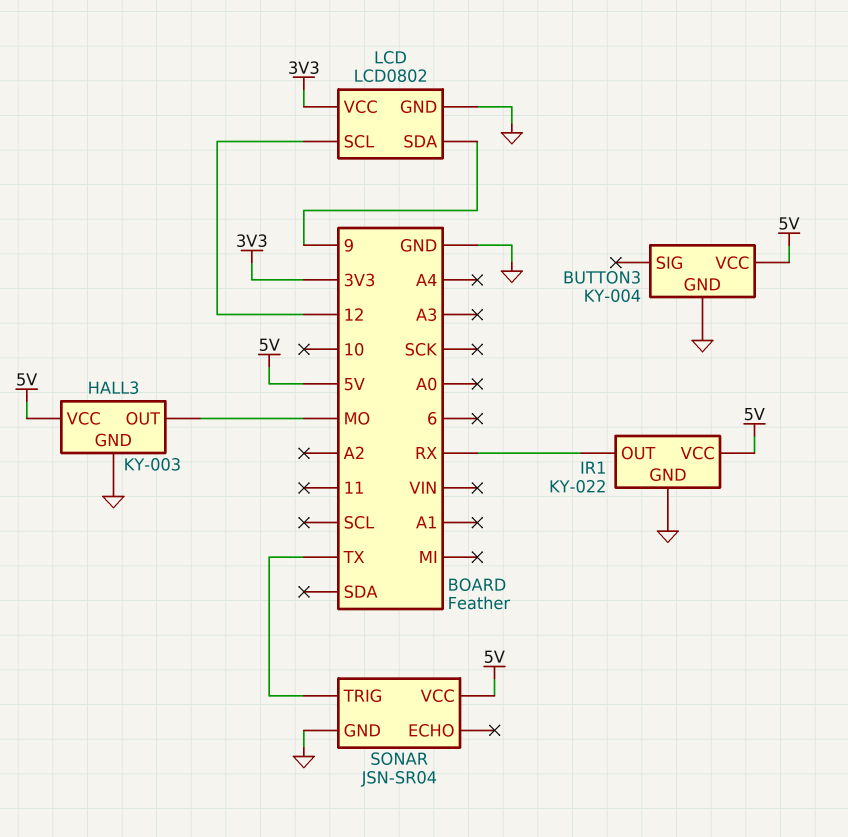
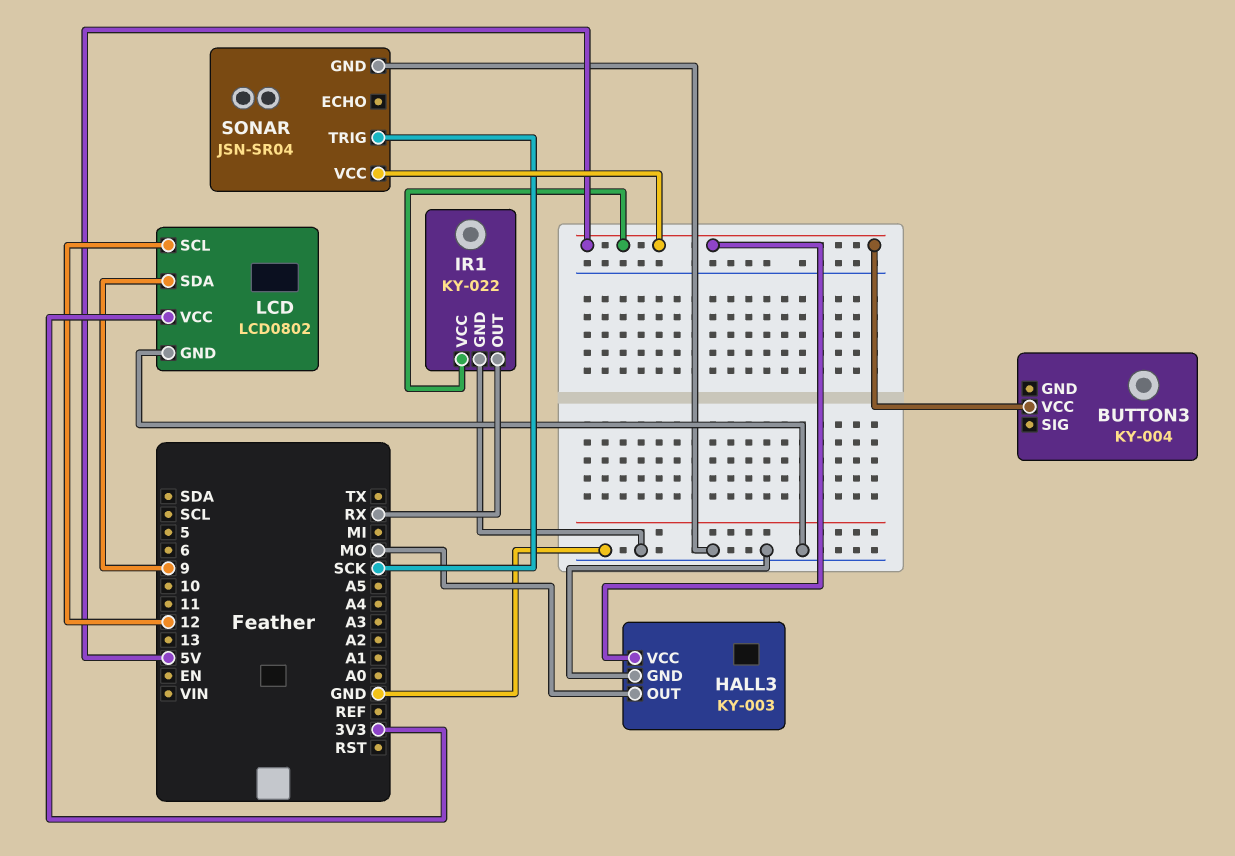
BUTTON3 pin GND: GND -> none
SONAR pin TRIG: TX -> SCK

